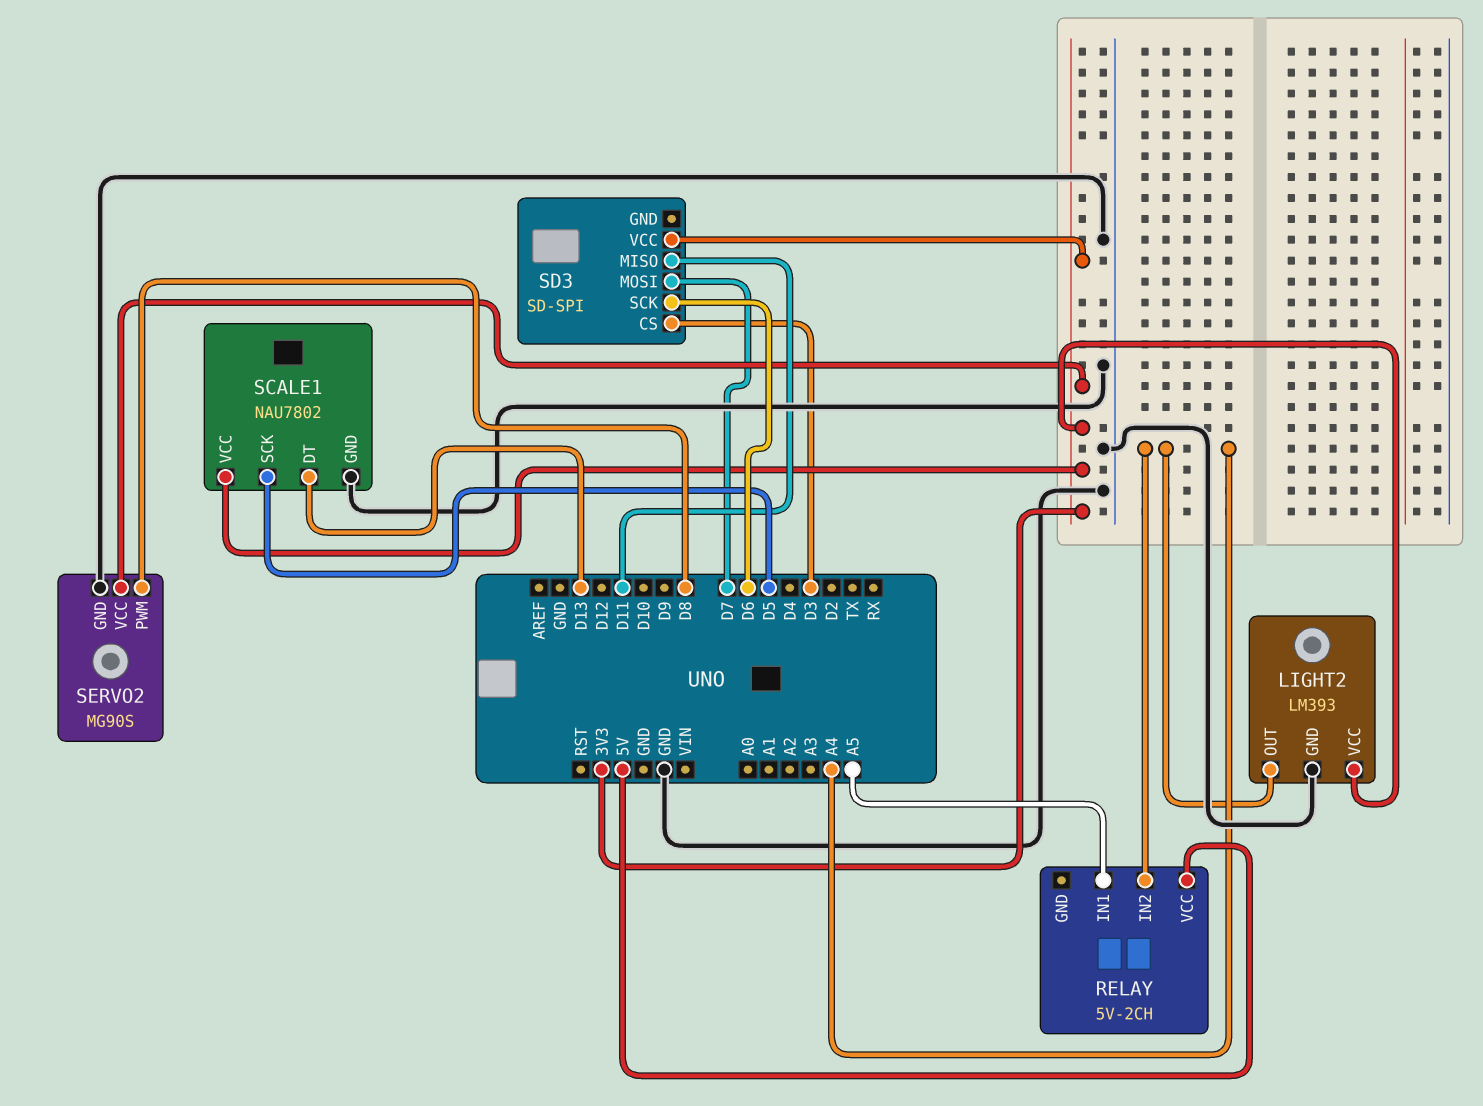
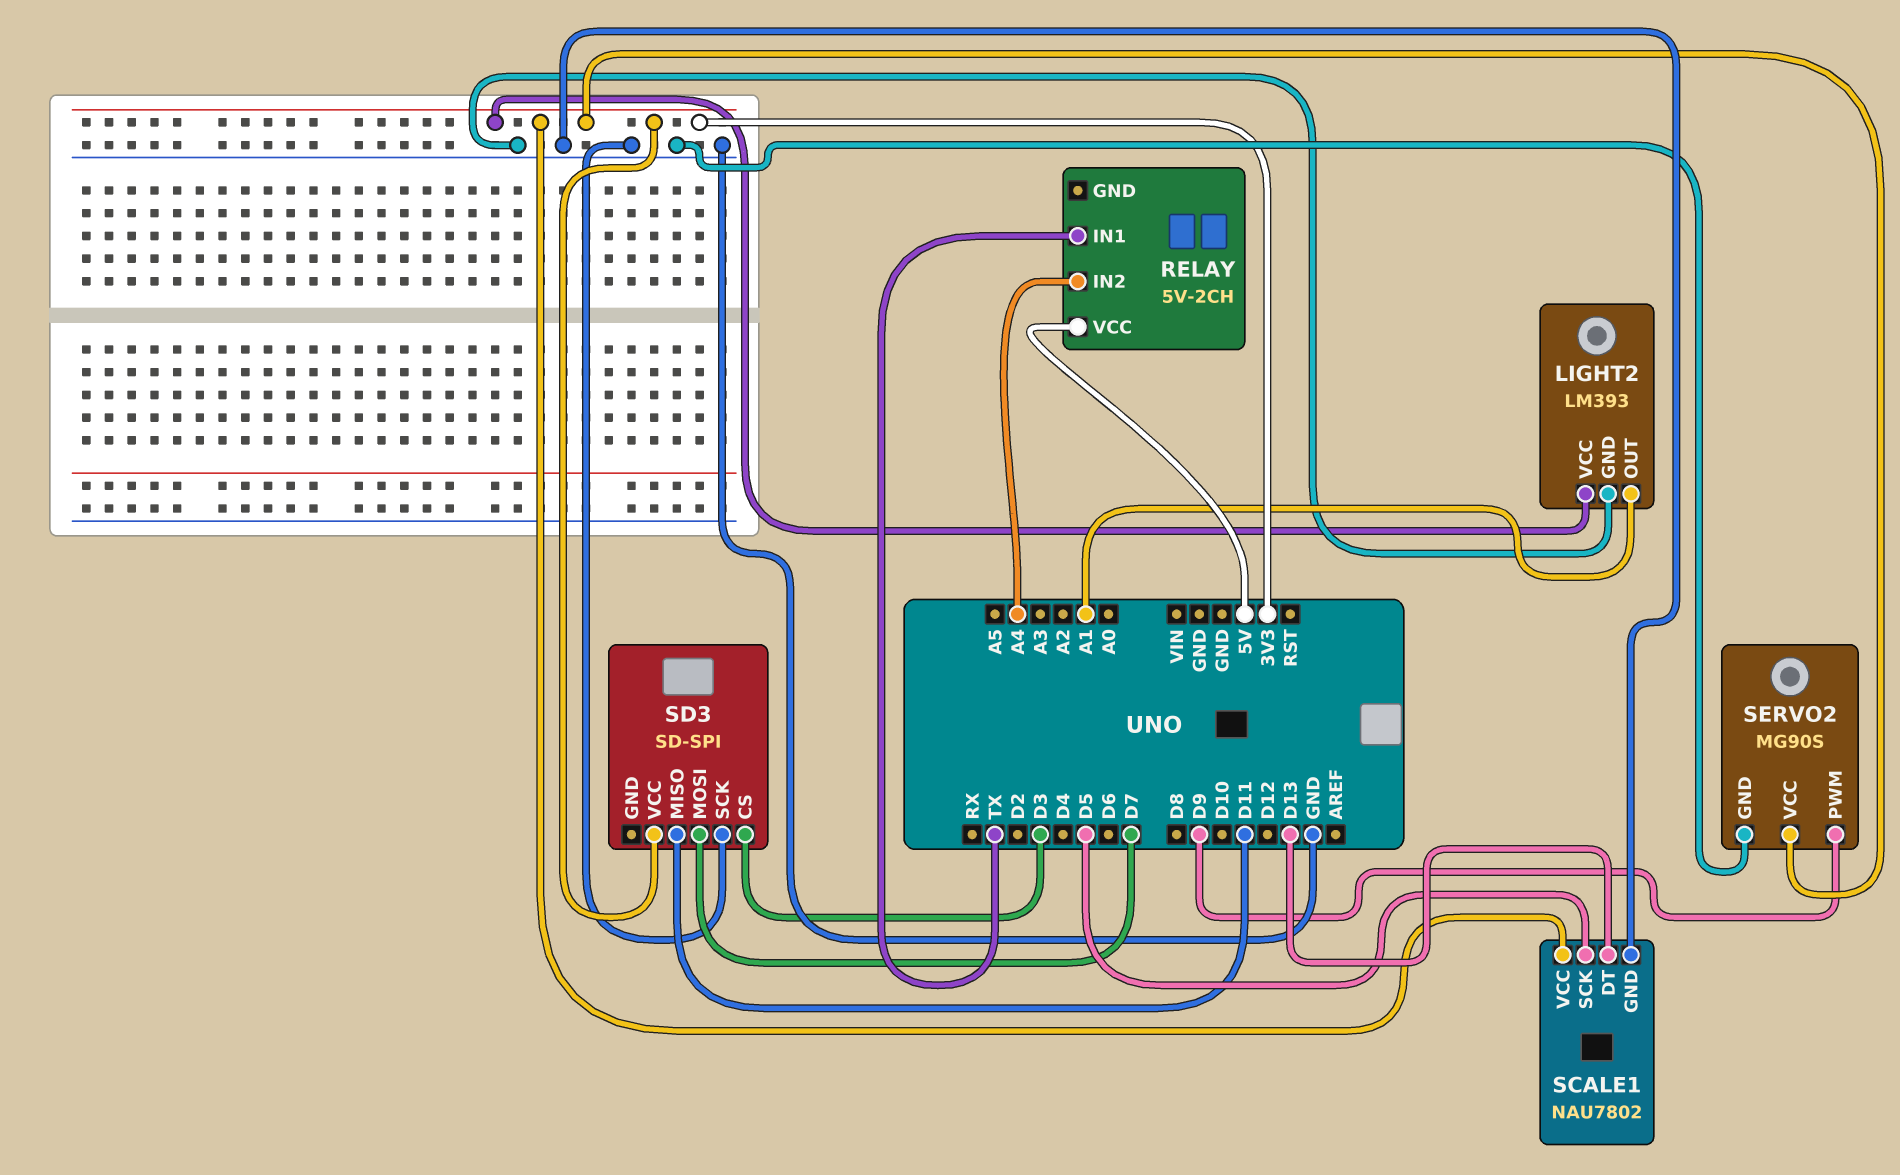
LIGHT2 pin OUT: A4 -> A1
RELAY pin IN1: A5 -> TX
SD3 pin SCK: D6 -> GND
SERVO2 pin PWM: D8 -> D9

